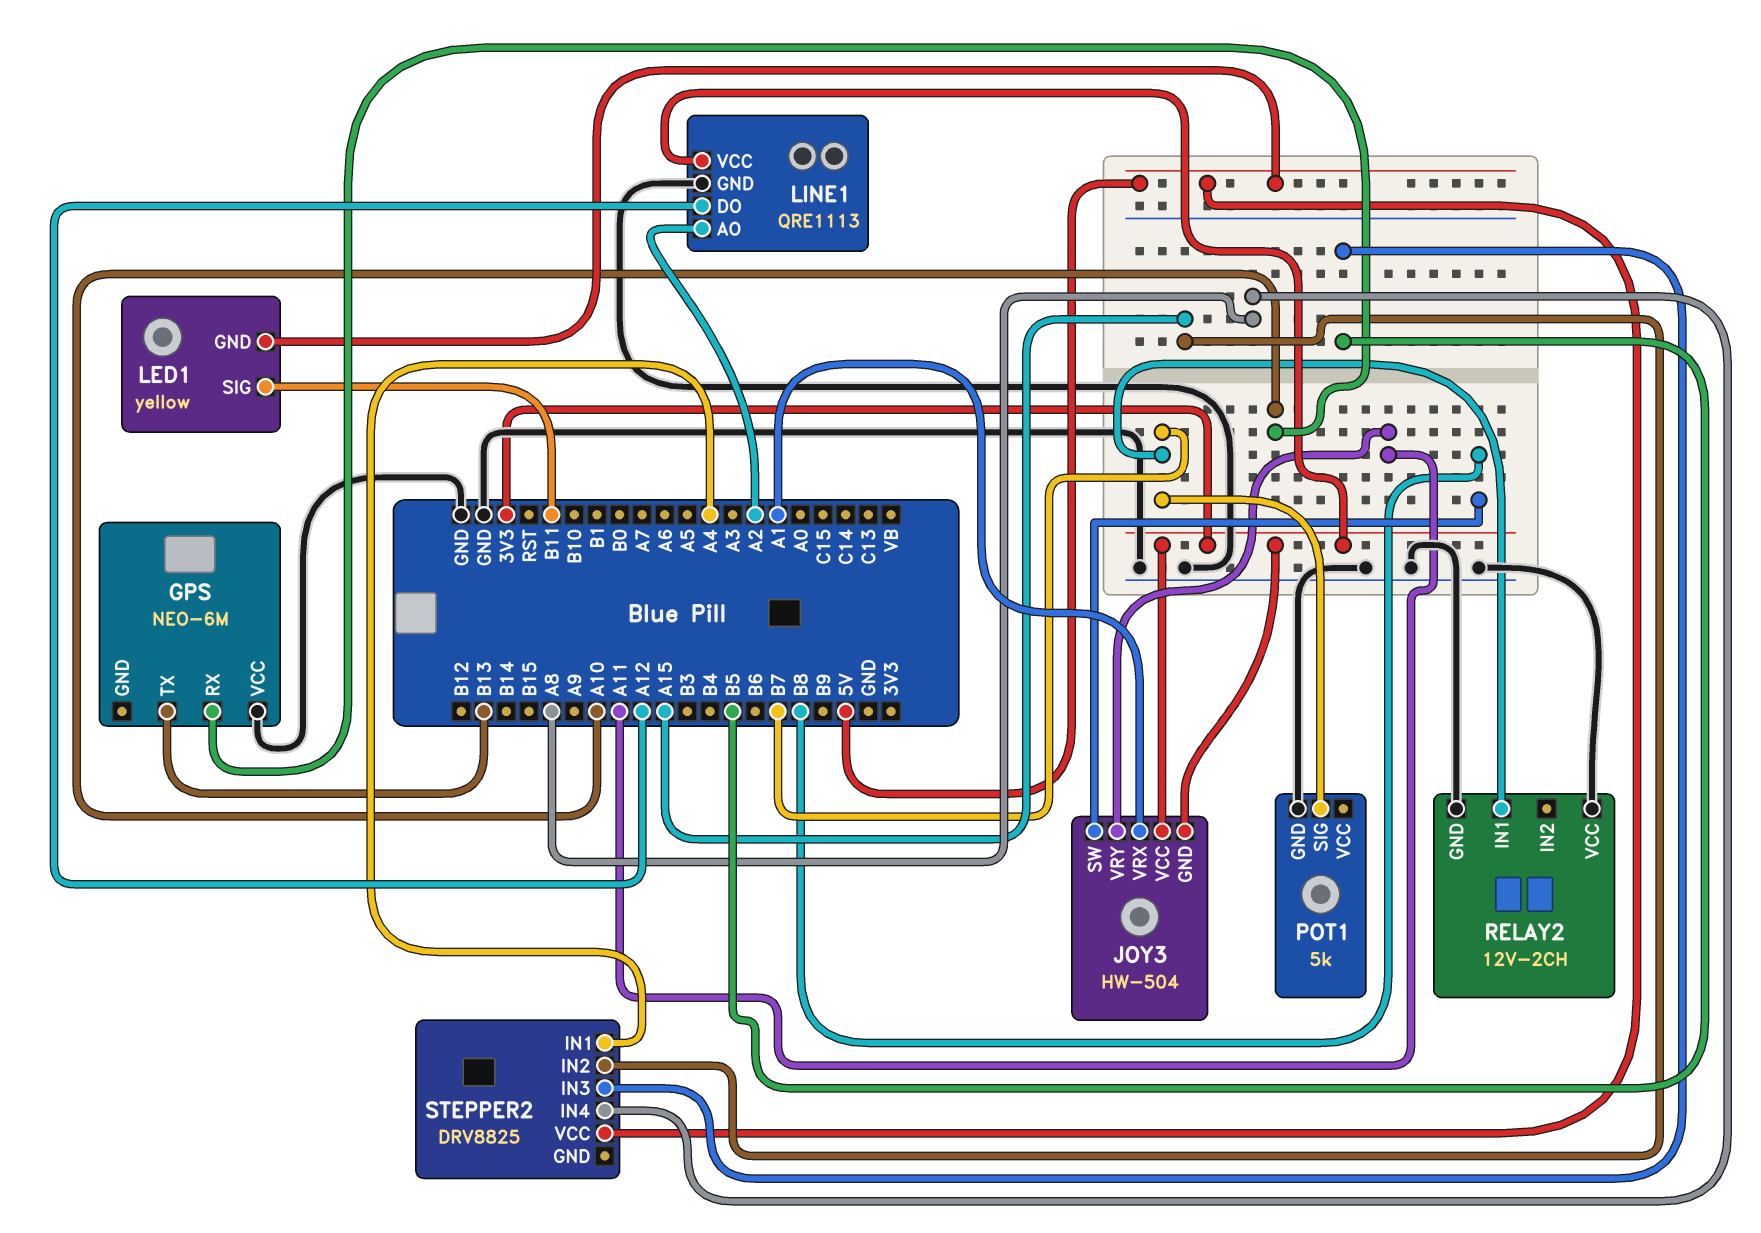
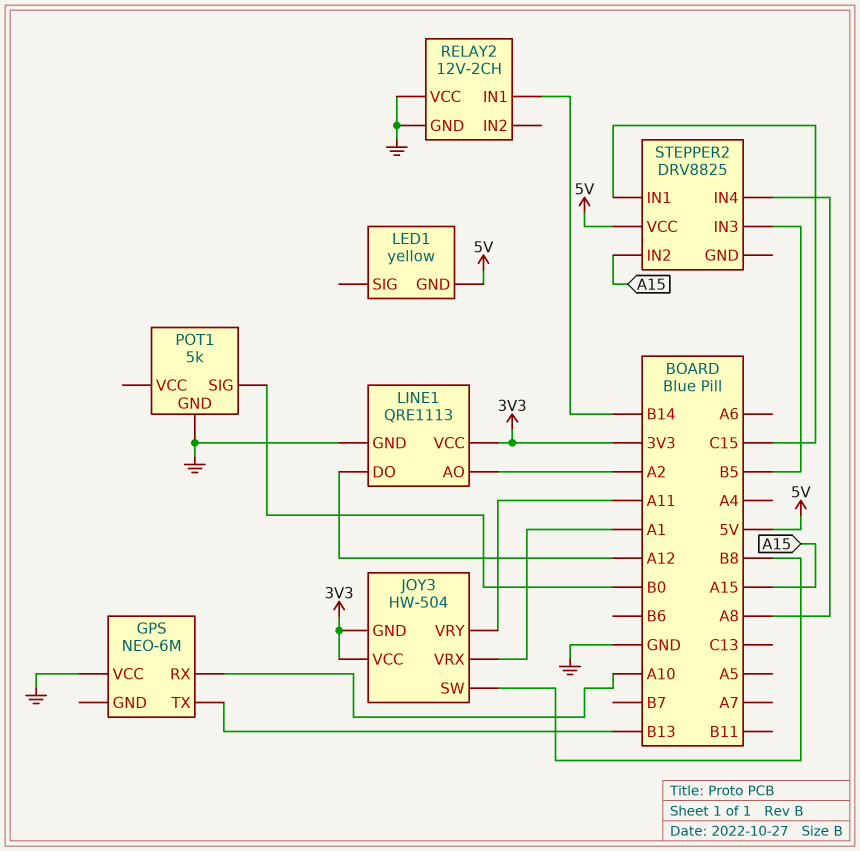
LED1 pin SIG: B11 -> none
POT1 pin SIG: B7 -> B0
RELAY2 pin IN1: B7 -> B14
STEPPER2 pin IN1: A4 -> C15

